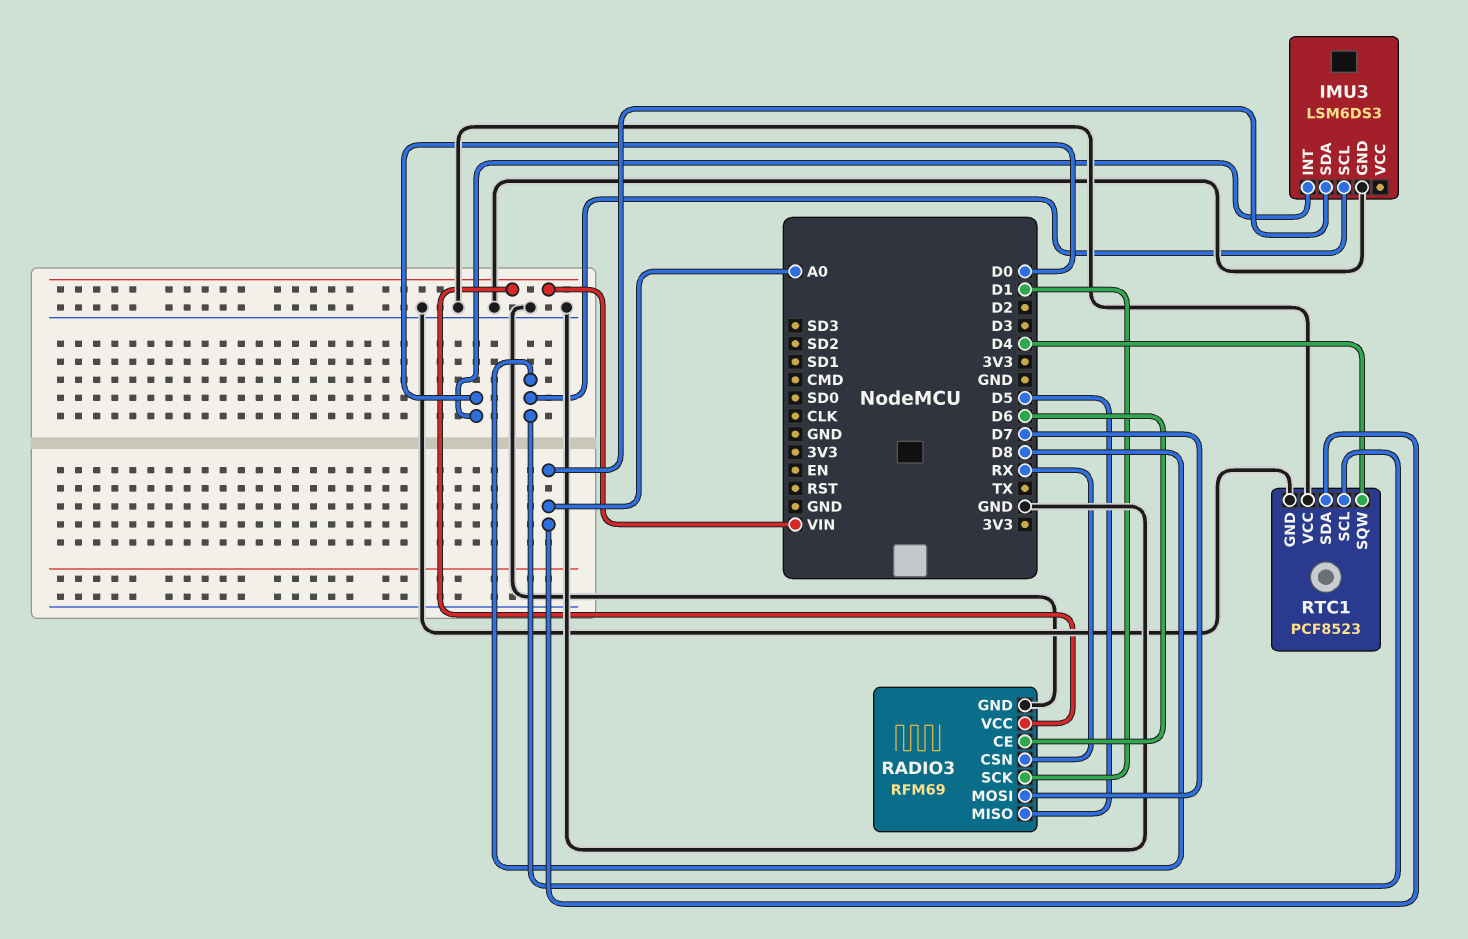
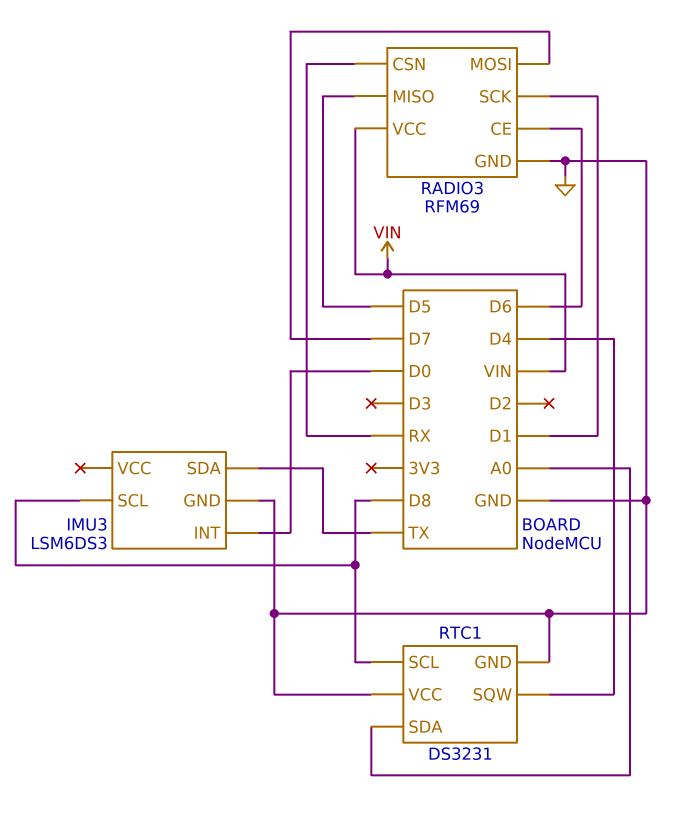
IMU3 pin SDA: A0 -> TX
RTC1: PCF8523 -> DS3231

